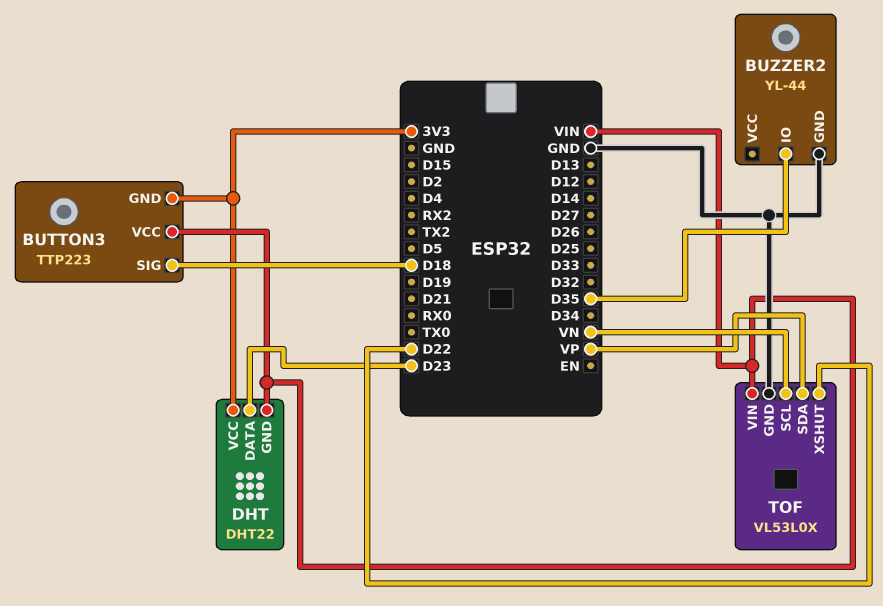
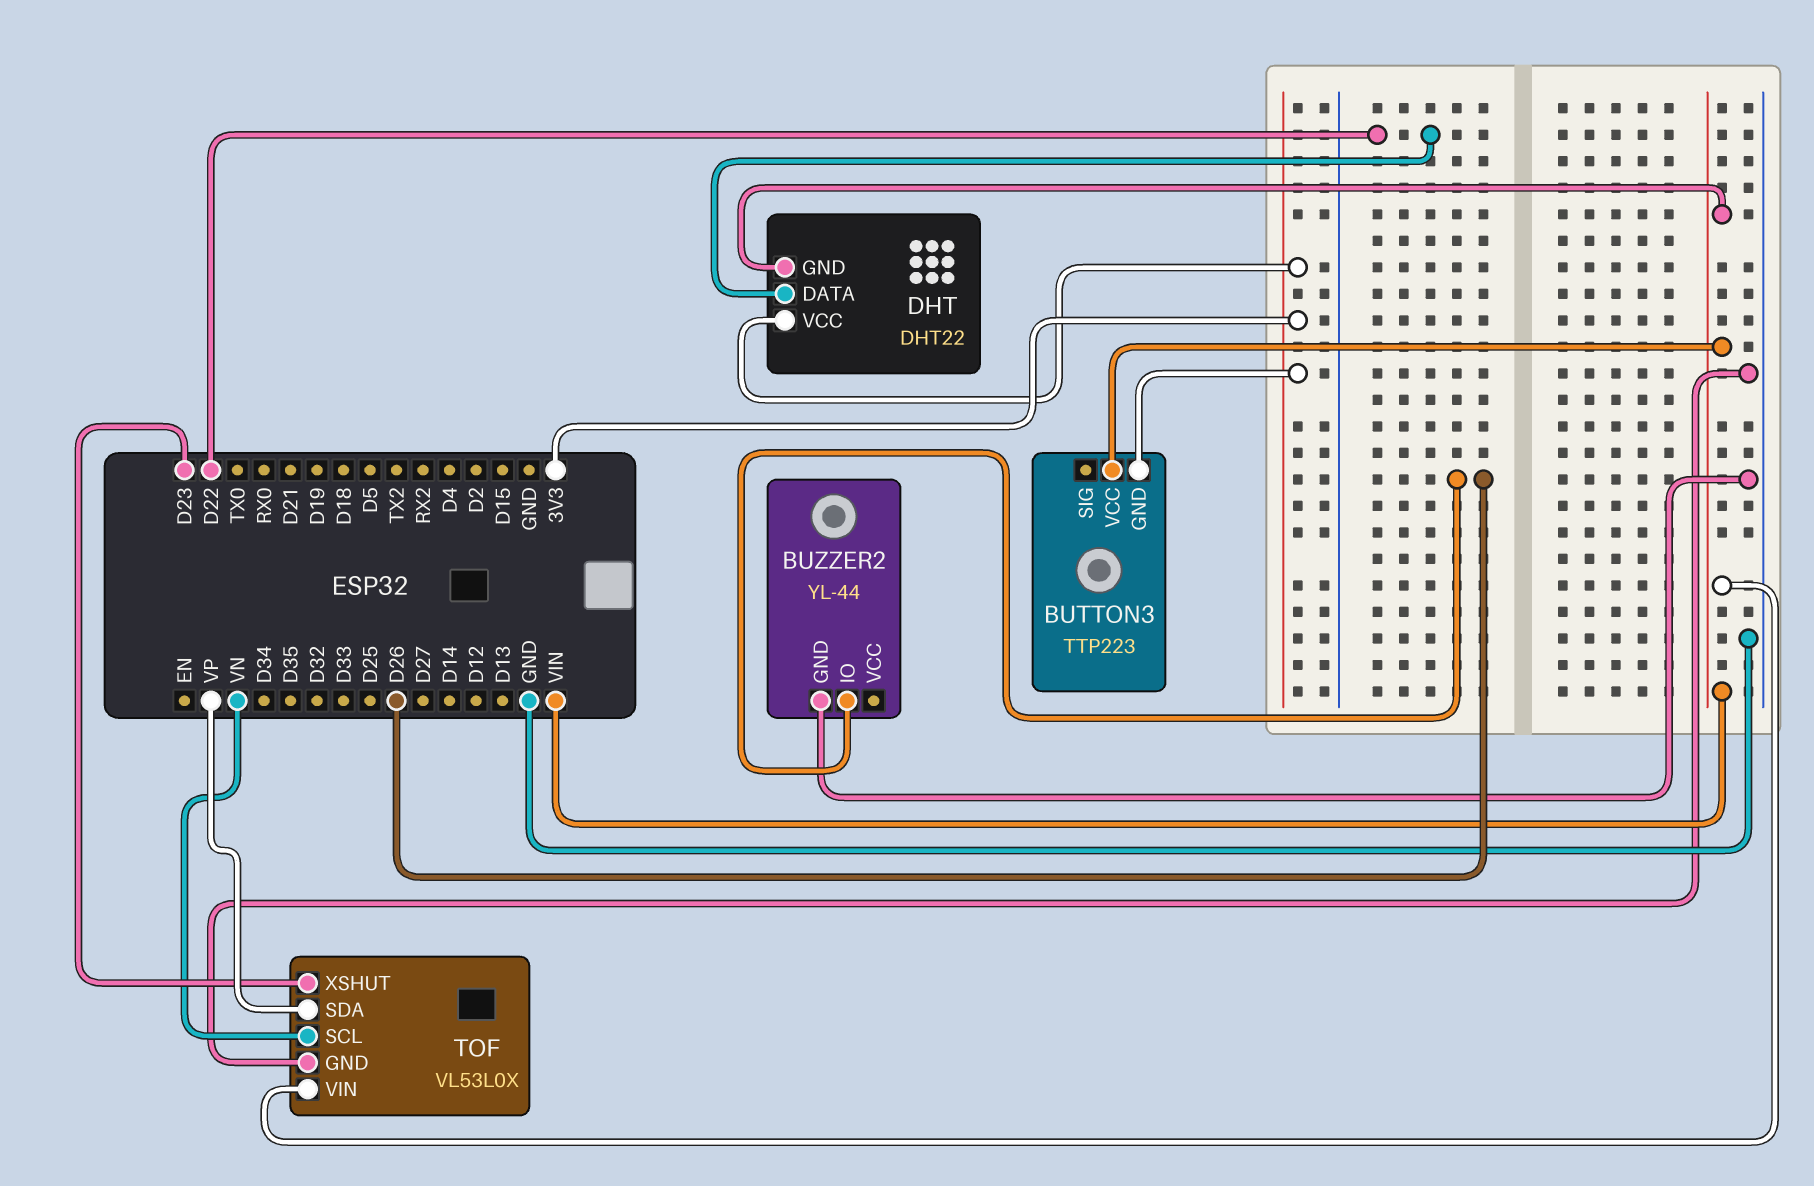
BUTTON3 pin SIG: D18 -> none
BUZZER2 pin IO: D35 -> D26
DHT pin DATA: D23 -> D22
TOF pin XSHUT: D22 -> D23

